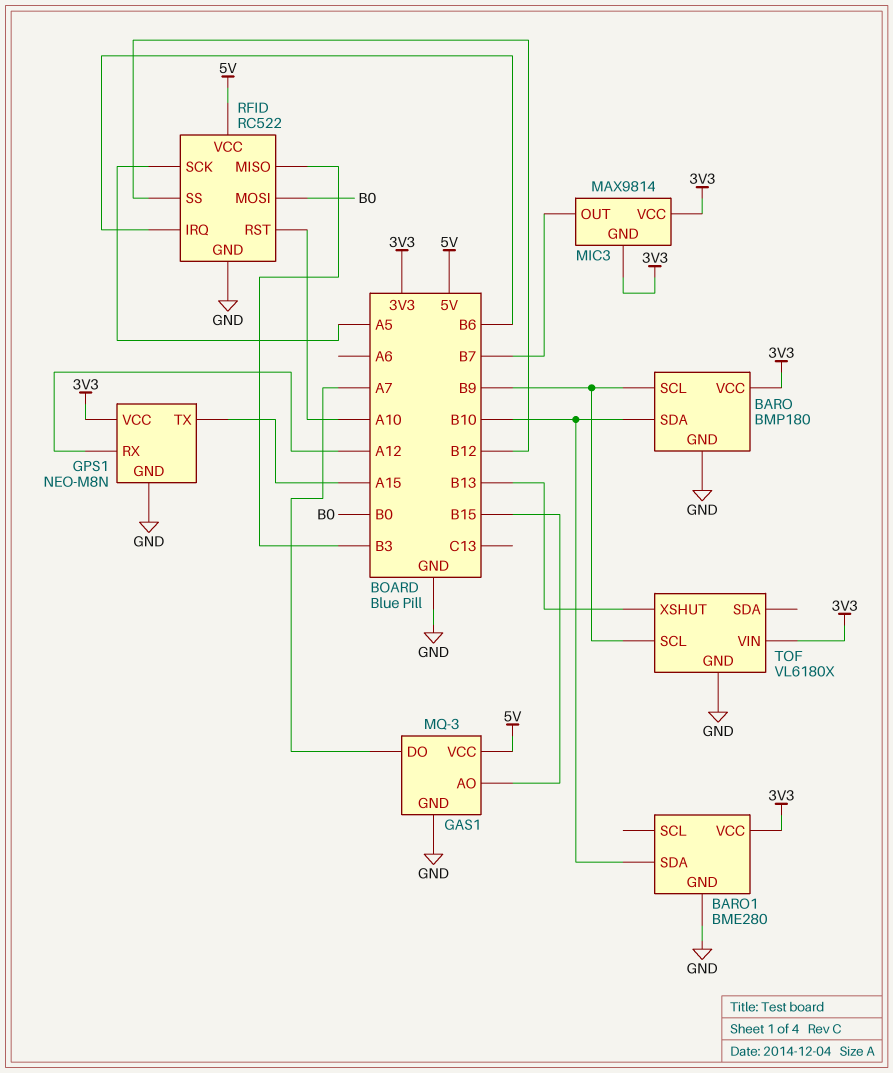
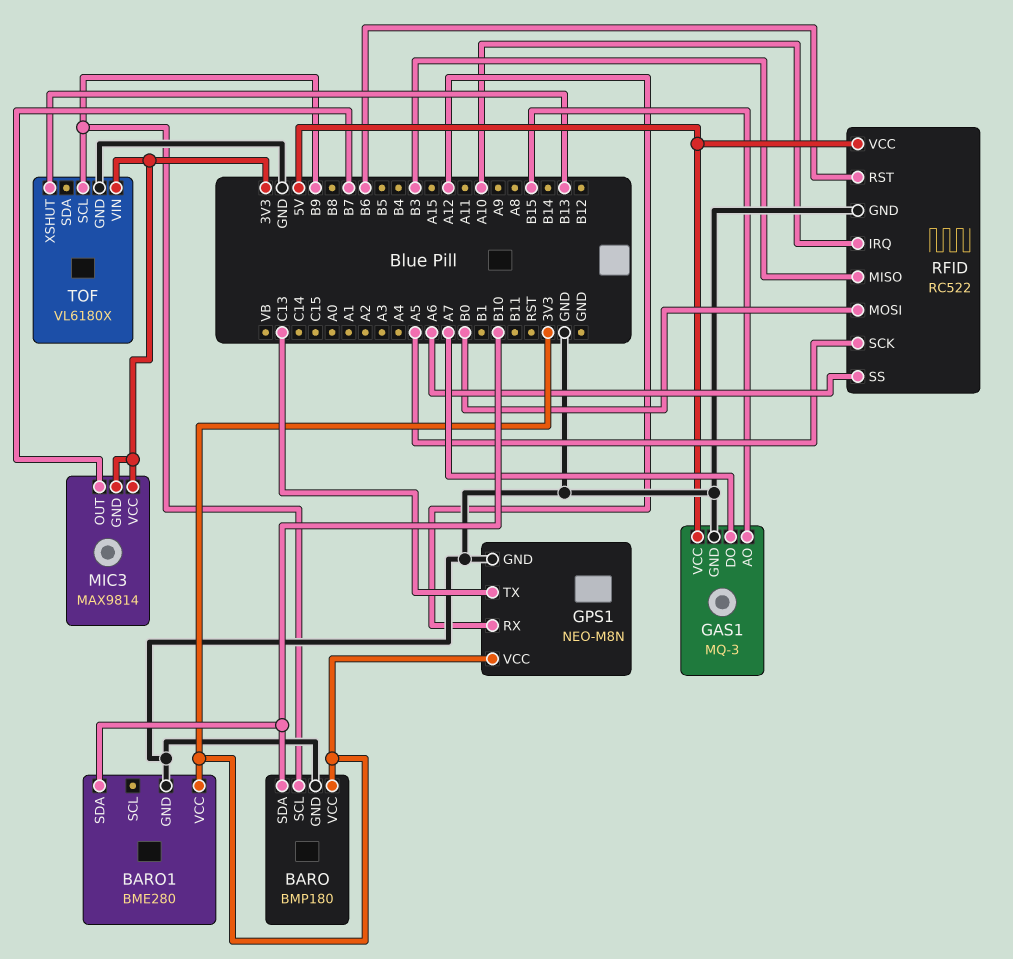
GPS1 pin TX: A15 -> C13
RFID pin IRQ: B6 -> A10
RFID pin RST: A10 -> B6
RFID pin SS: B12 -> A6

